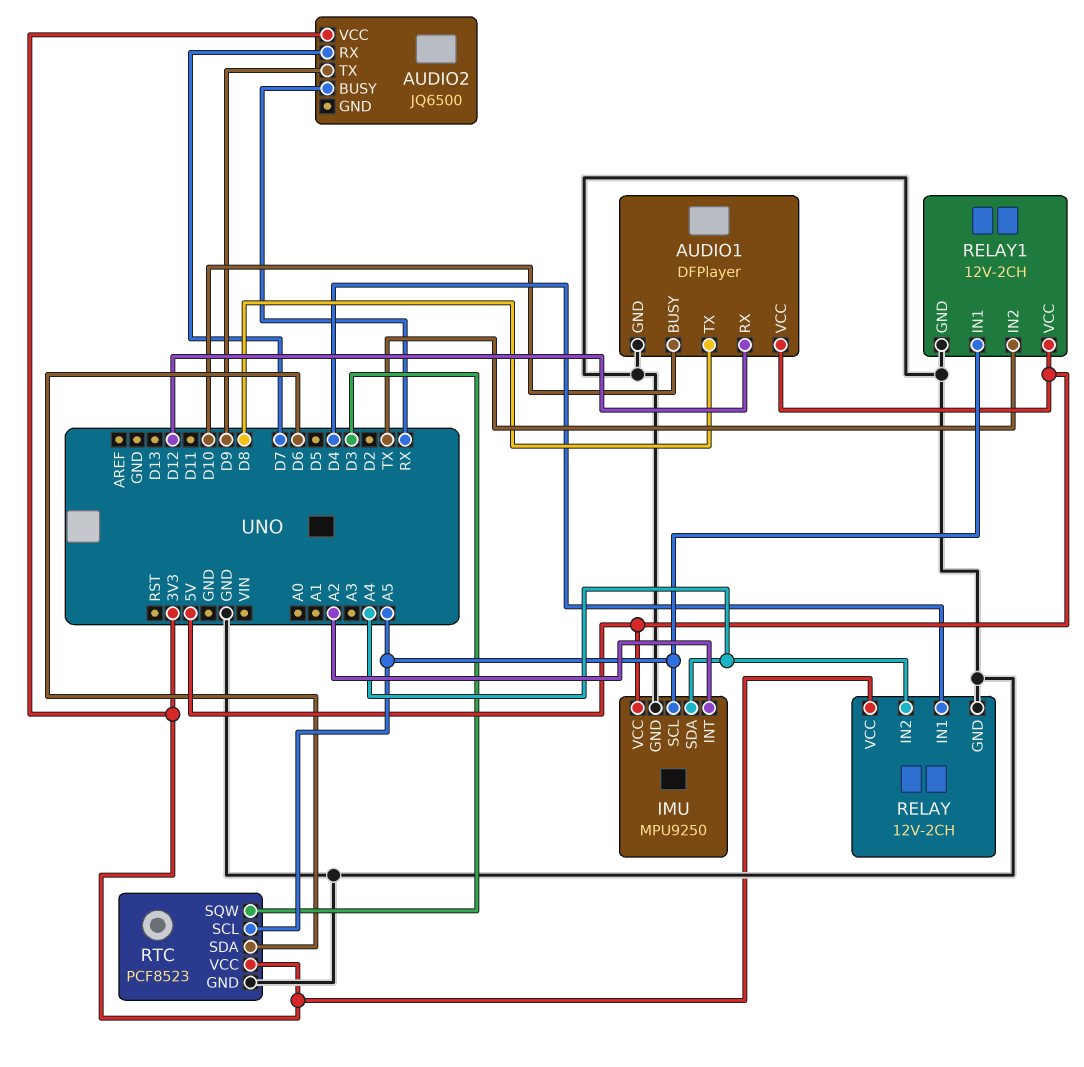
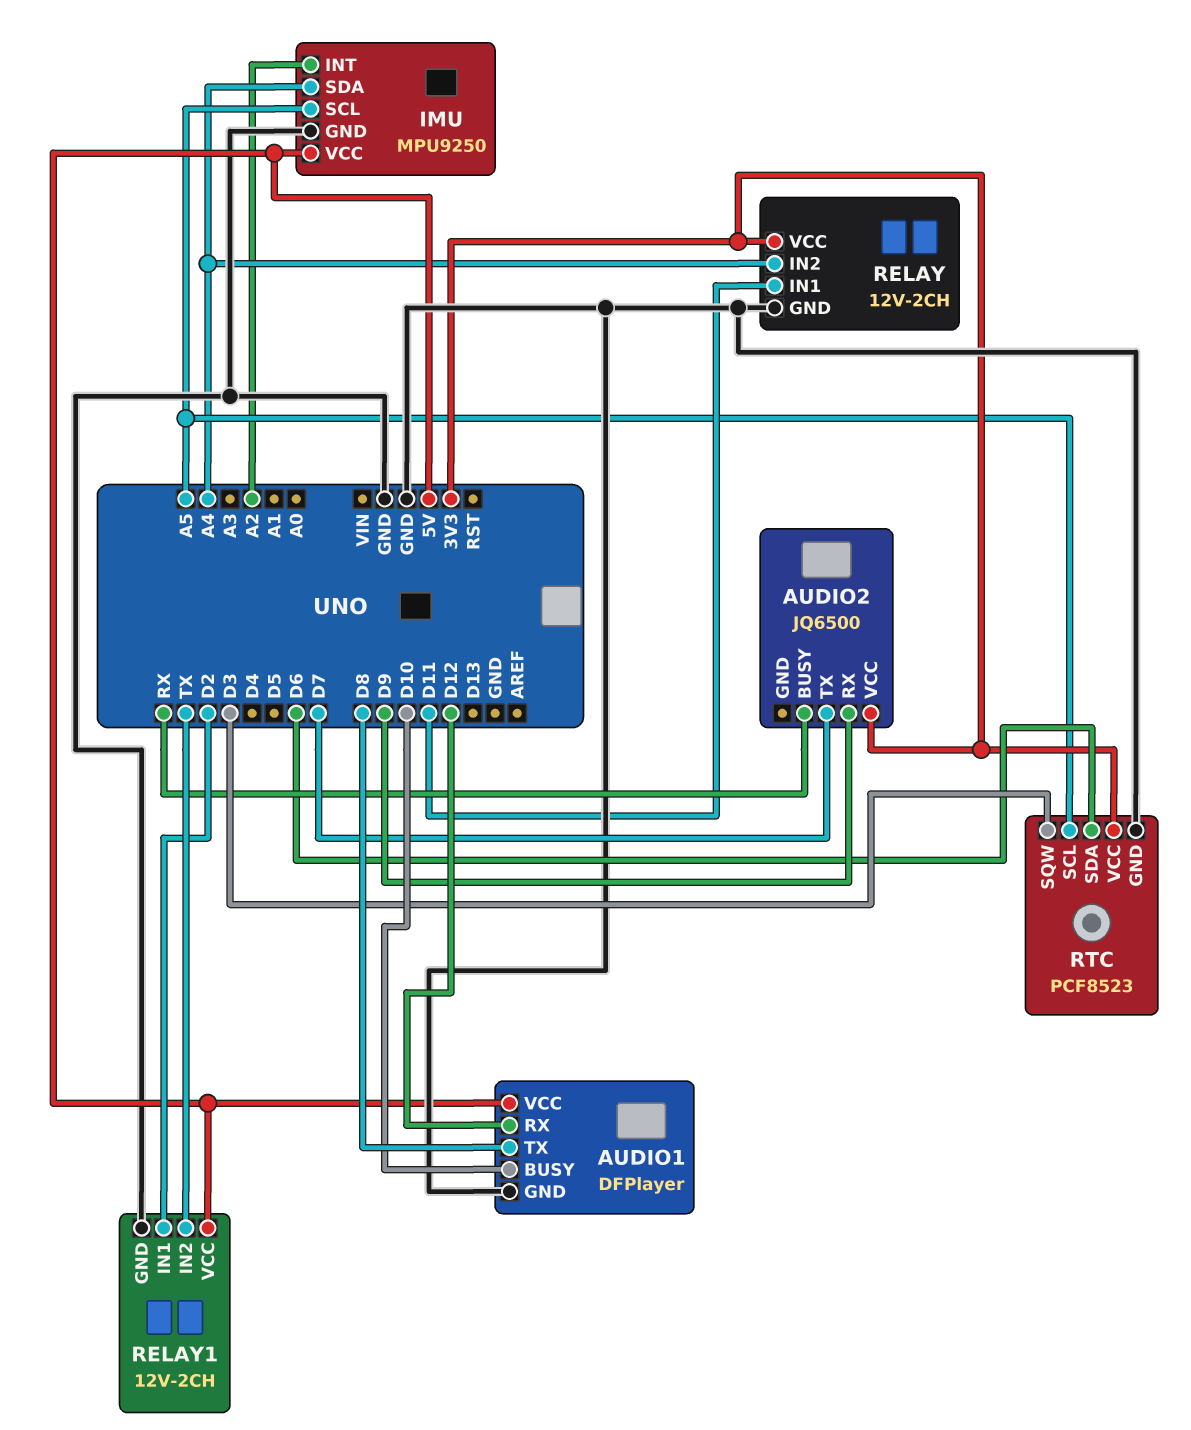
AUDIO2 pin RX: D7 -> D9
AUDIO2 pin TX: D9 -> D7
RELAY pin IN1: D4 -> D11
RELAY1 pin IN1: A5 -> D2

